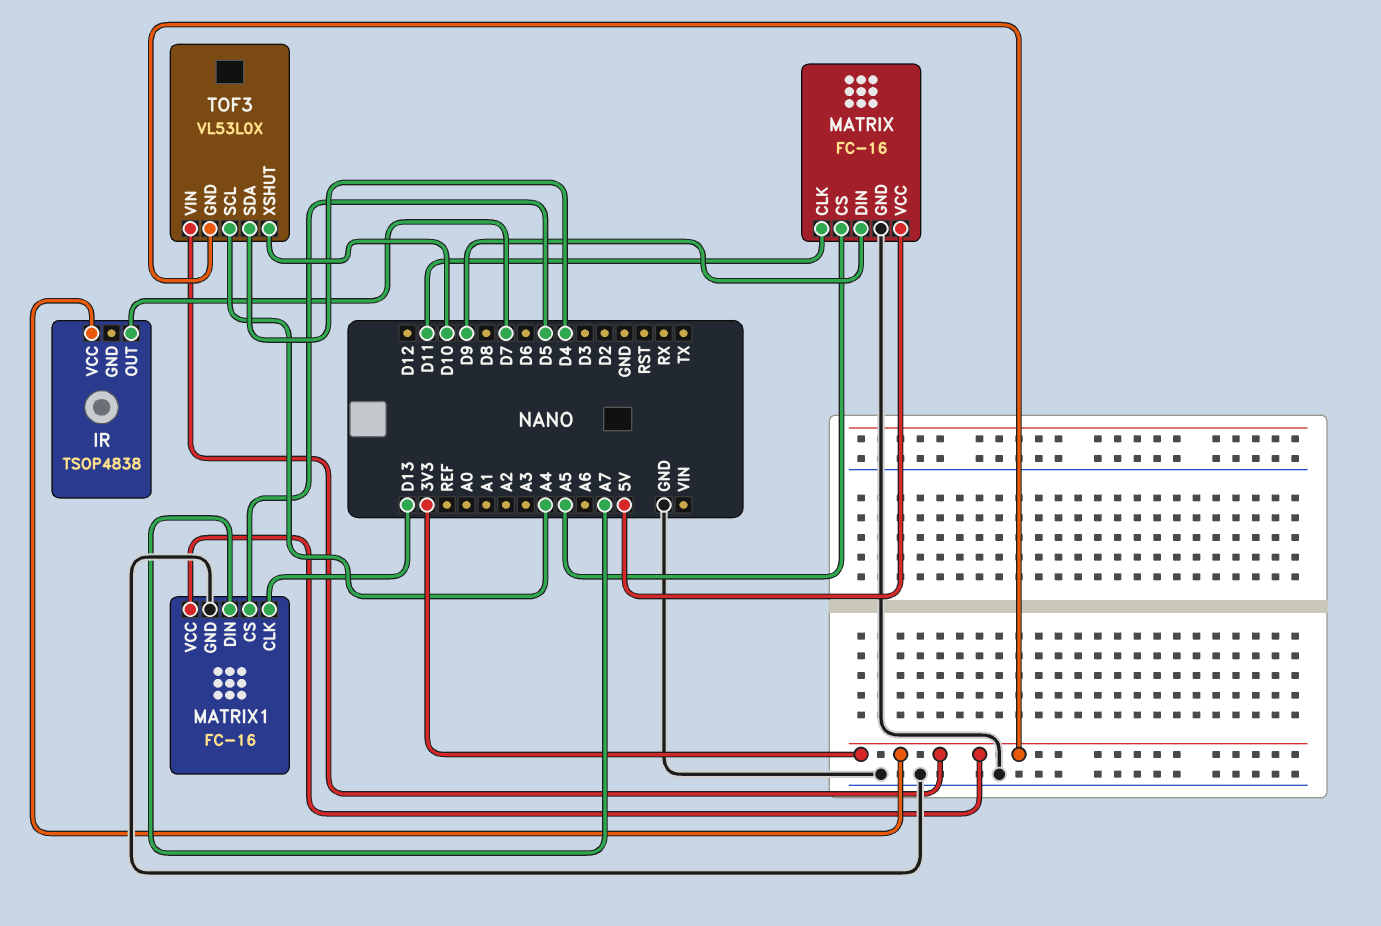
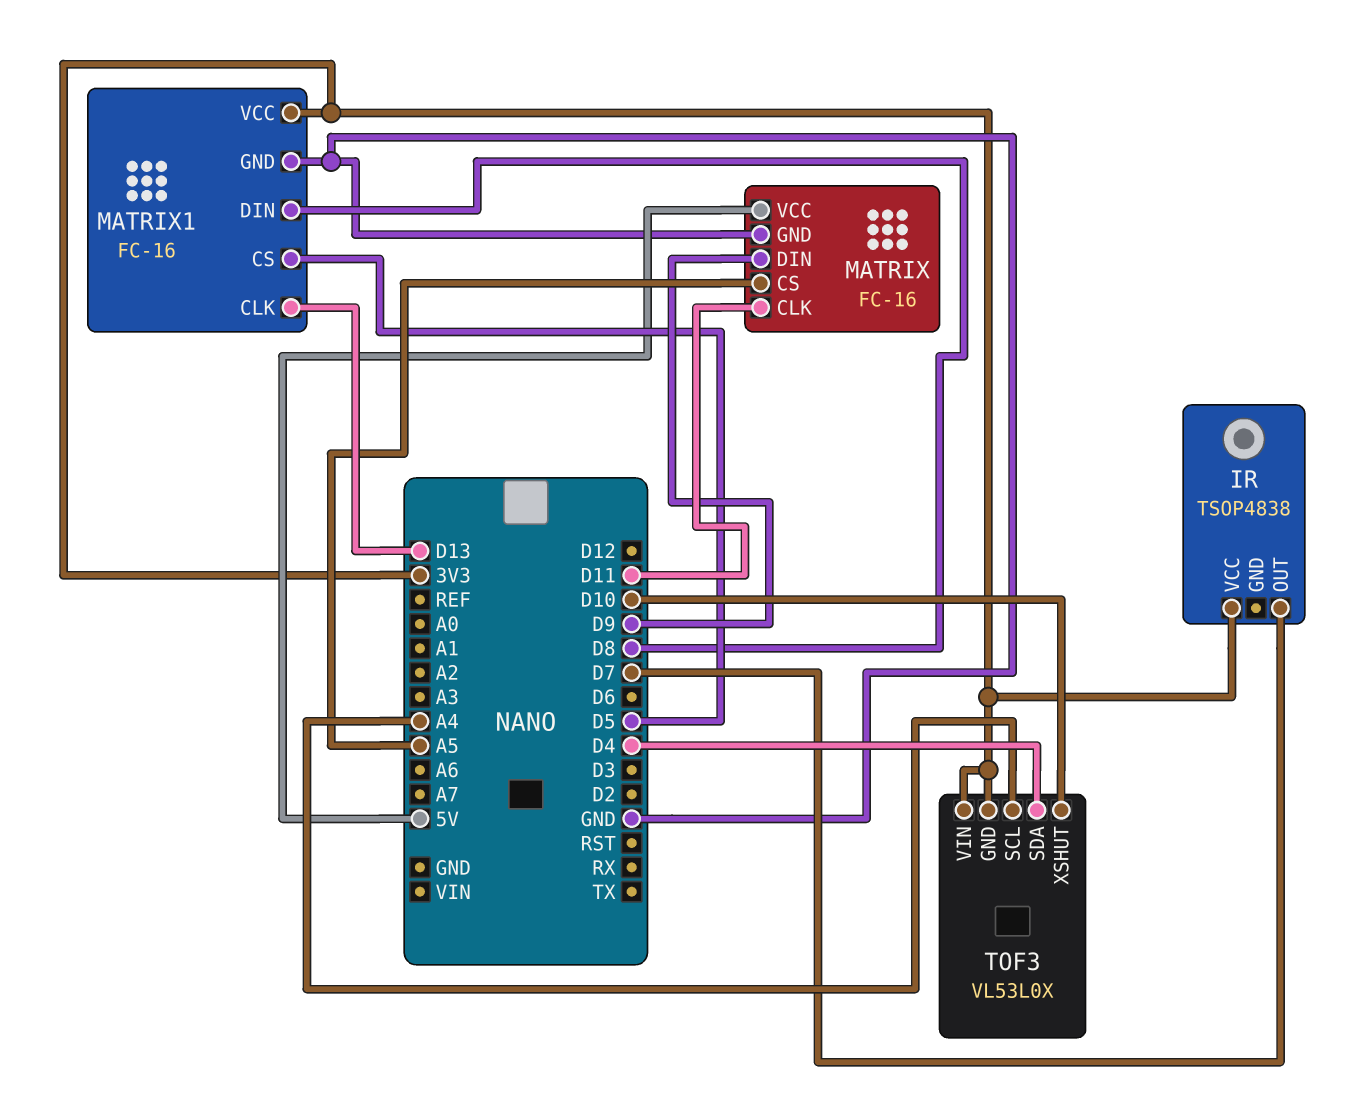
MATRIX1 pin DIN: A7 -> D8

